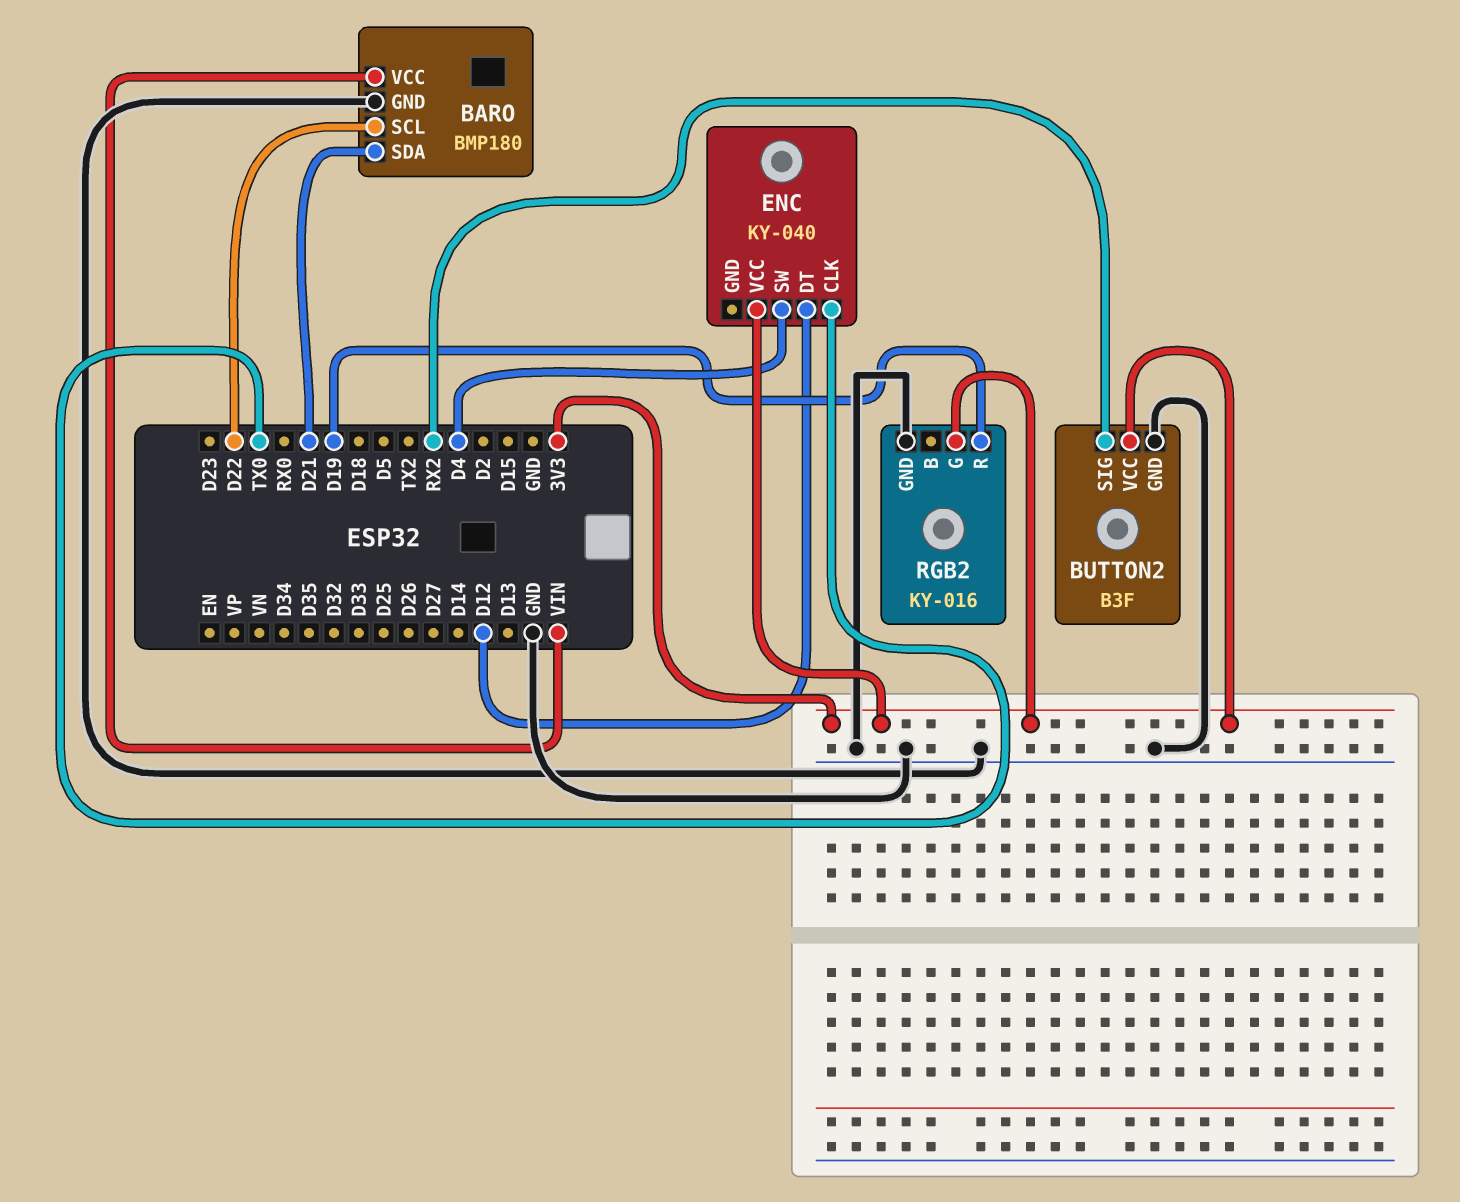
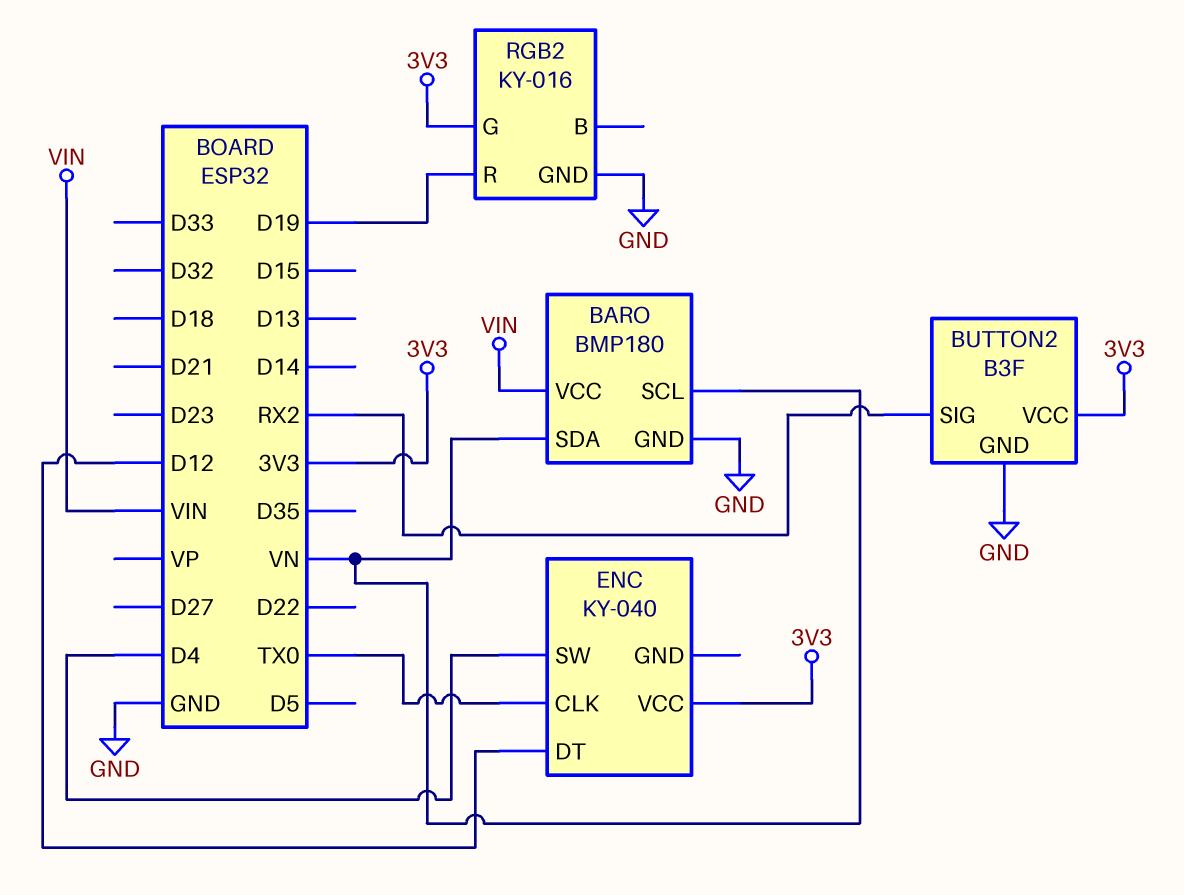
BARO pin SCL: D22 -> VN
BARO pin SDA: D21 -> VN

